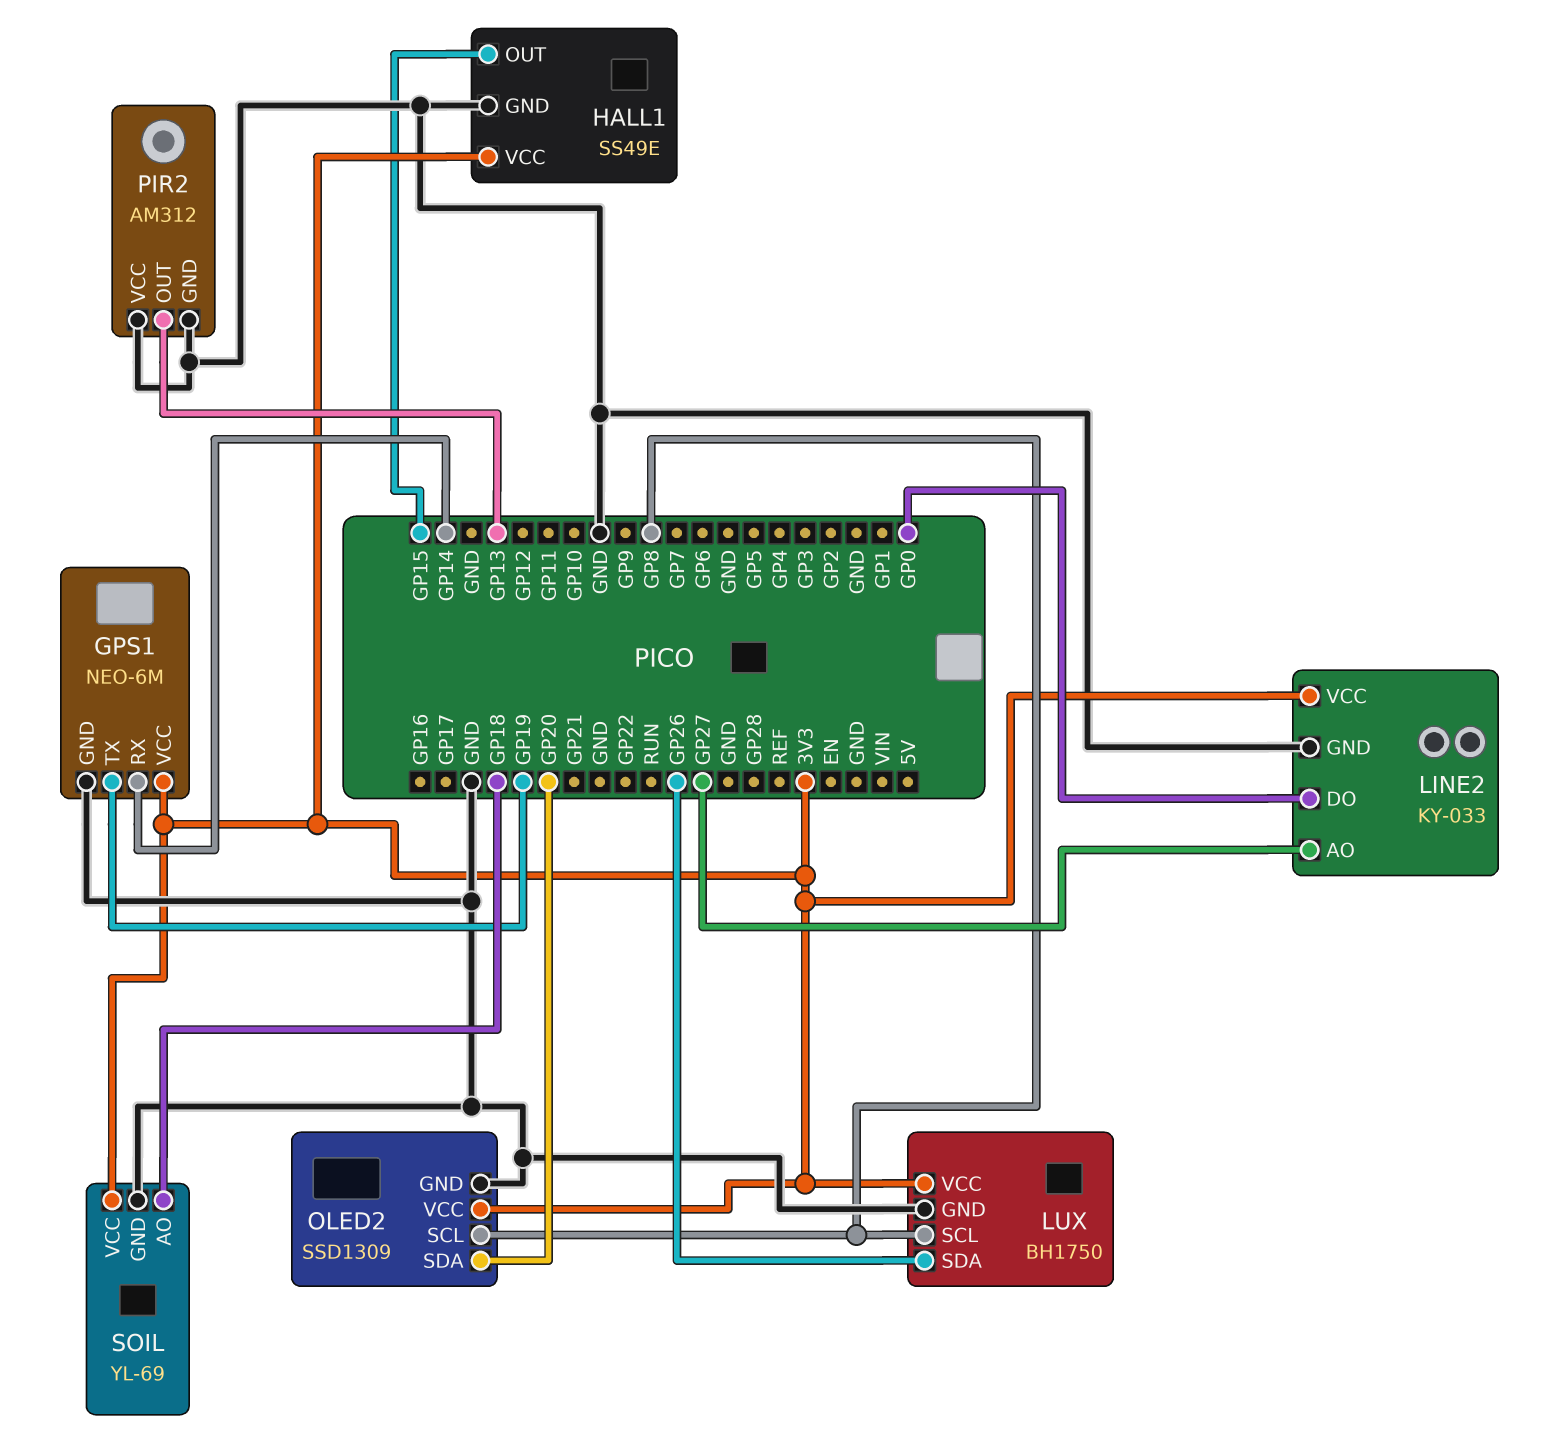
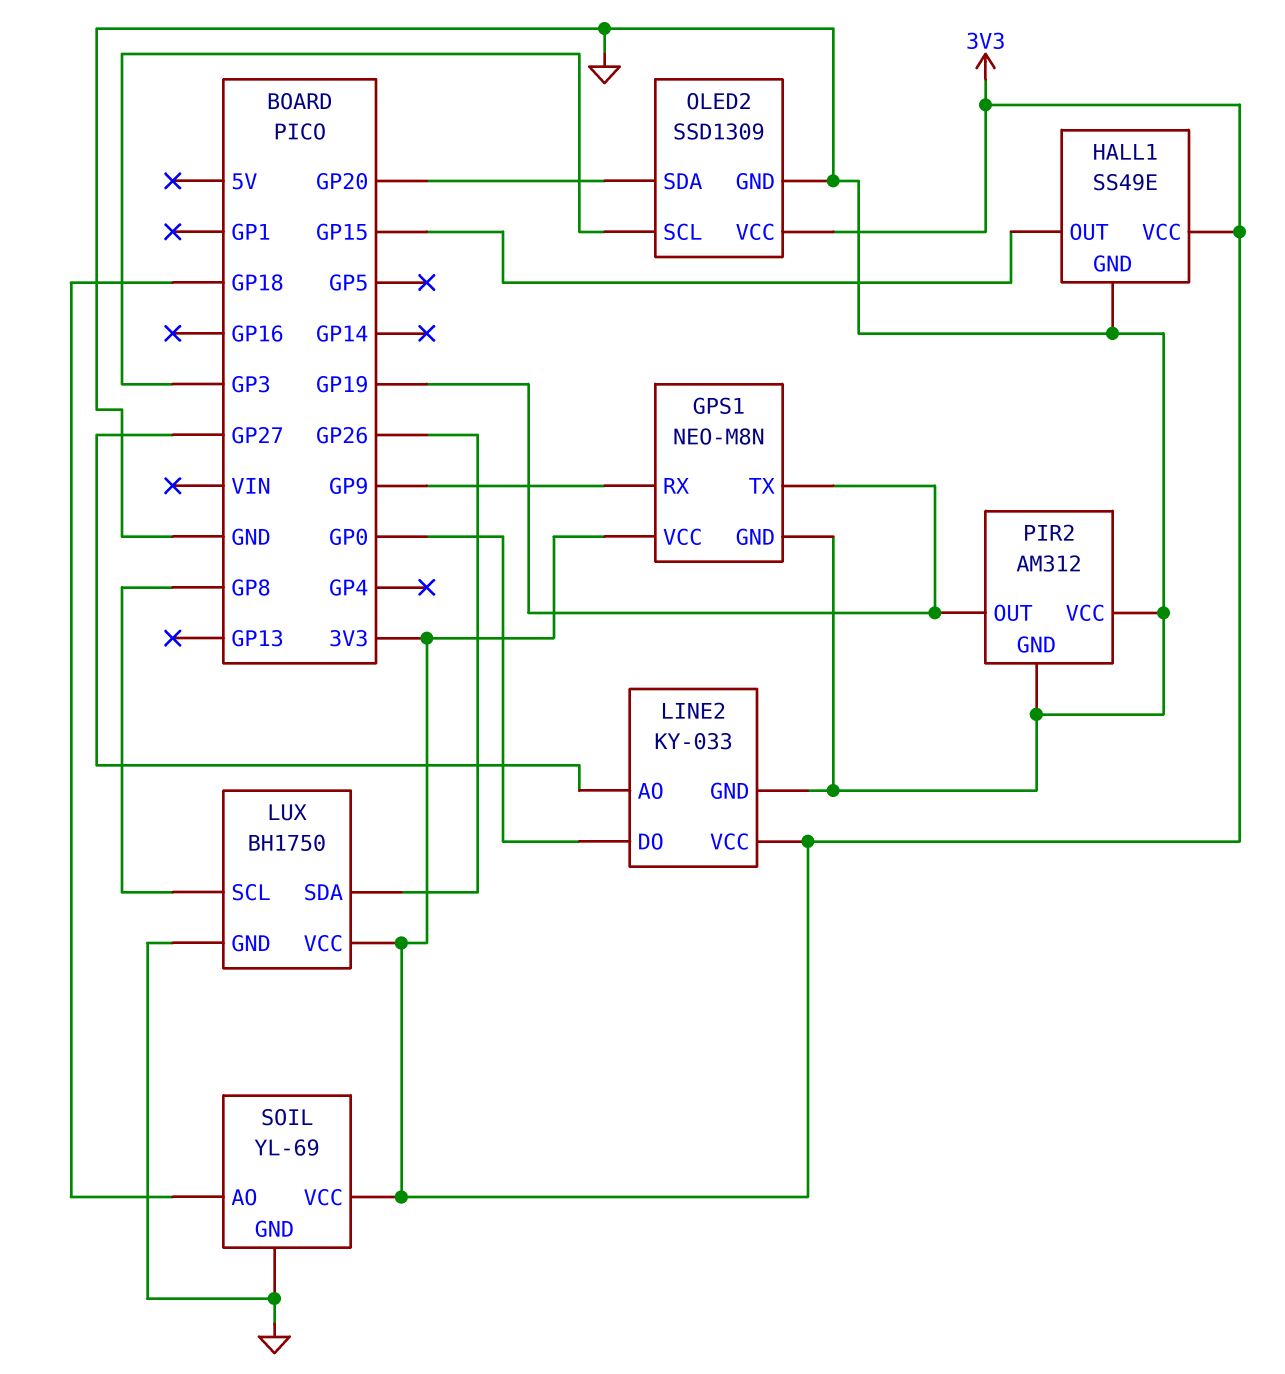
GPS1: NEO-6M -> NEO-M8N
GPS1 pin RX: GP14 -> GP9
OLED2 pin SCL: GP8 -> GP3
PIR2 pin OUT: GP13 -> GP19

